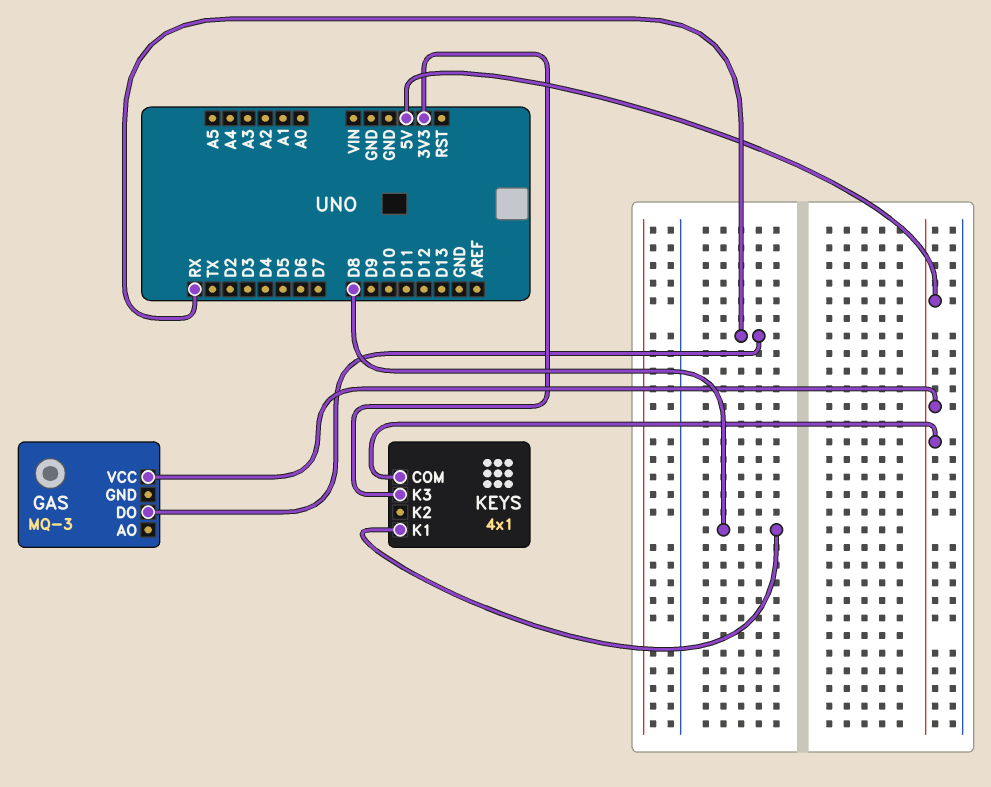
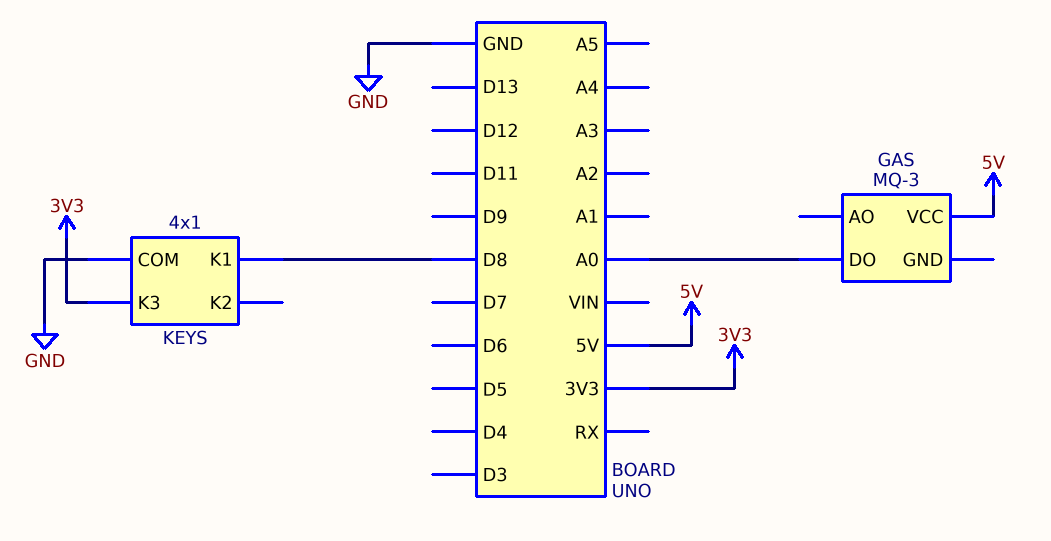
GAS pin DO: RX -> A0
KEYS pin COM: 5V -> GND

